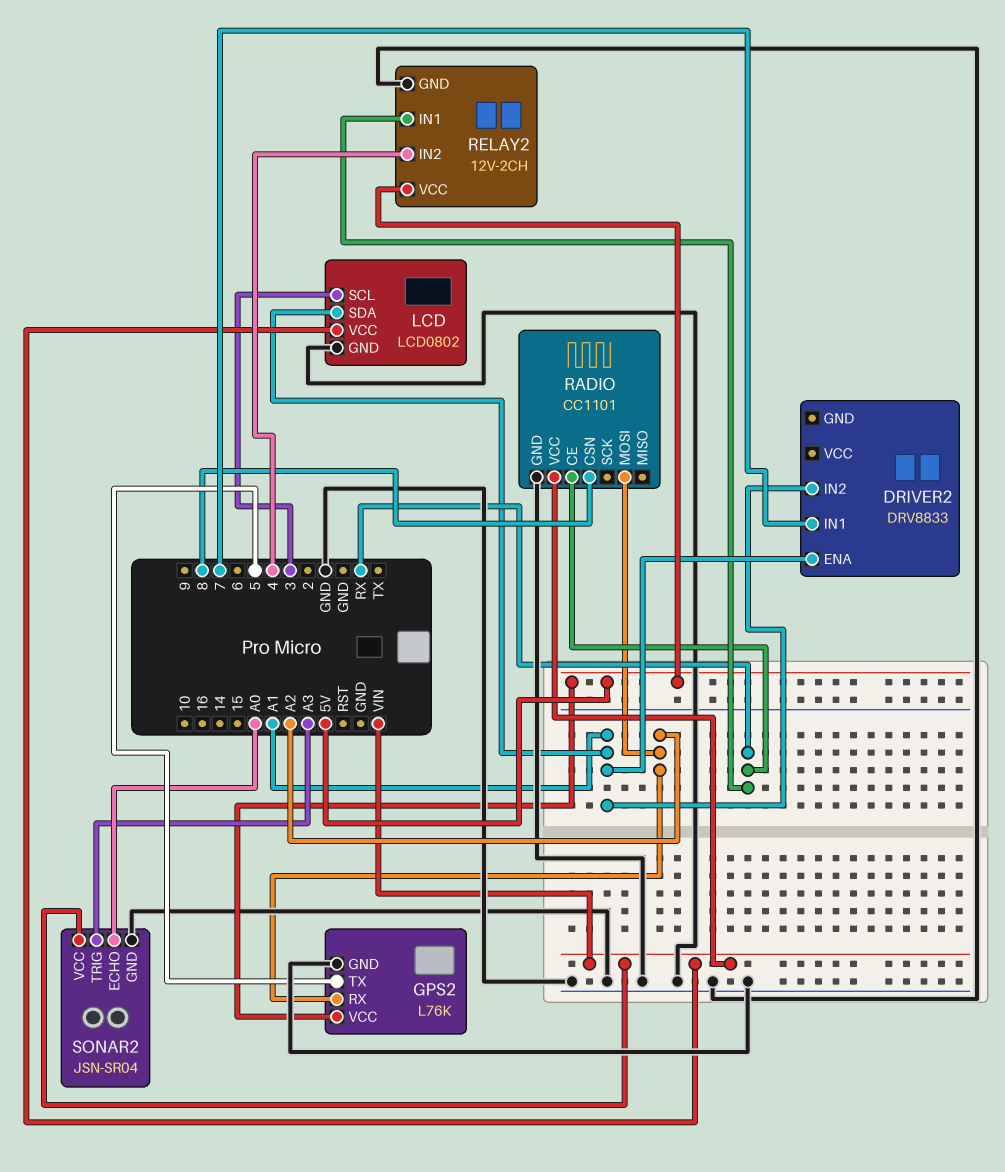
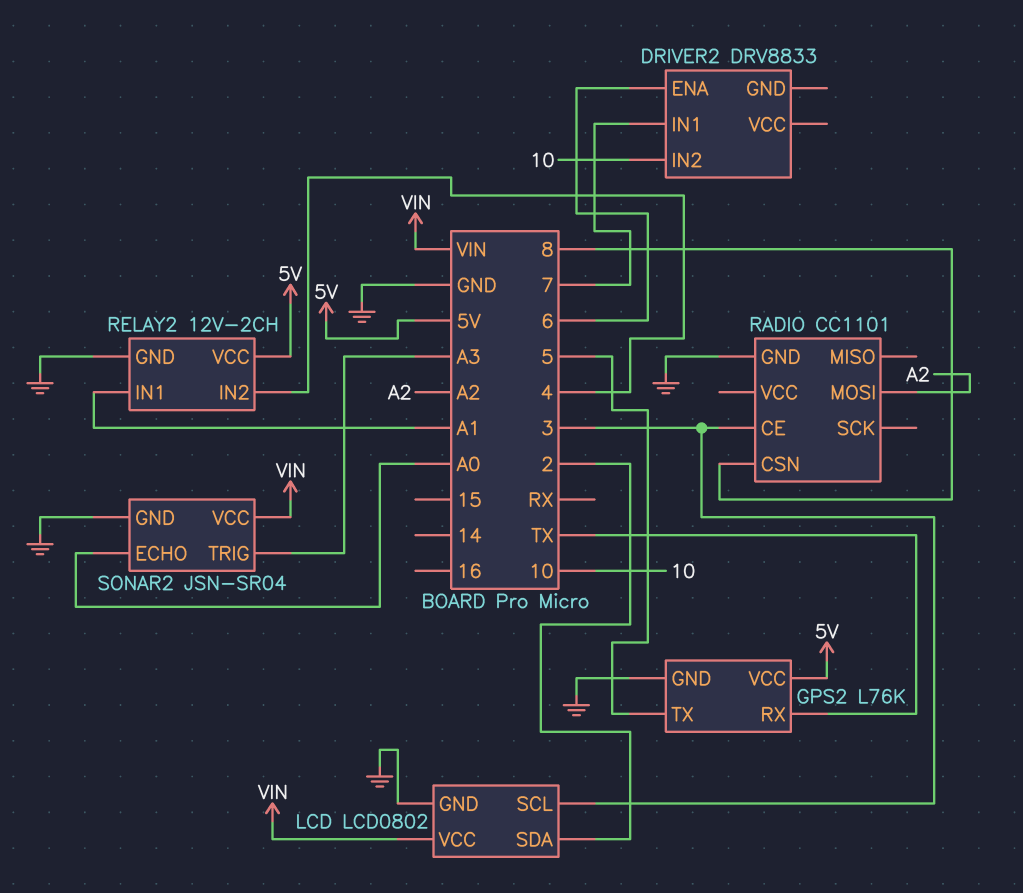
DRIVER2 pin ENA: A1 -> 6
DRIVER2 pin IN2: A1 -> 10
GPS2 pin RX: A2 -> TX
LCD pin SDA: A1 -> 2
RADIO pin CE: RX -> 3
RADIO pin VCC: VIN -> none
RELAY2 pin IN1: RX -> A1

